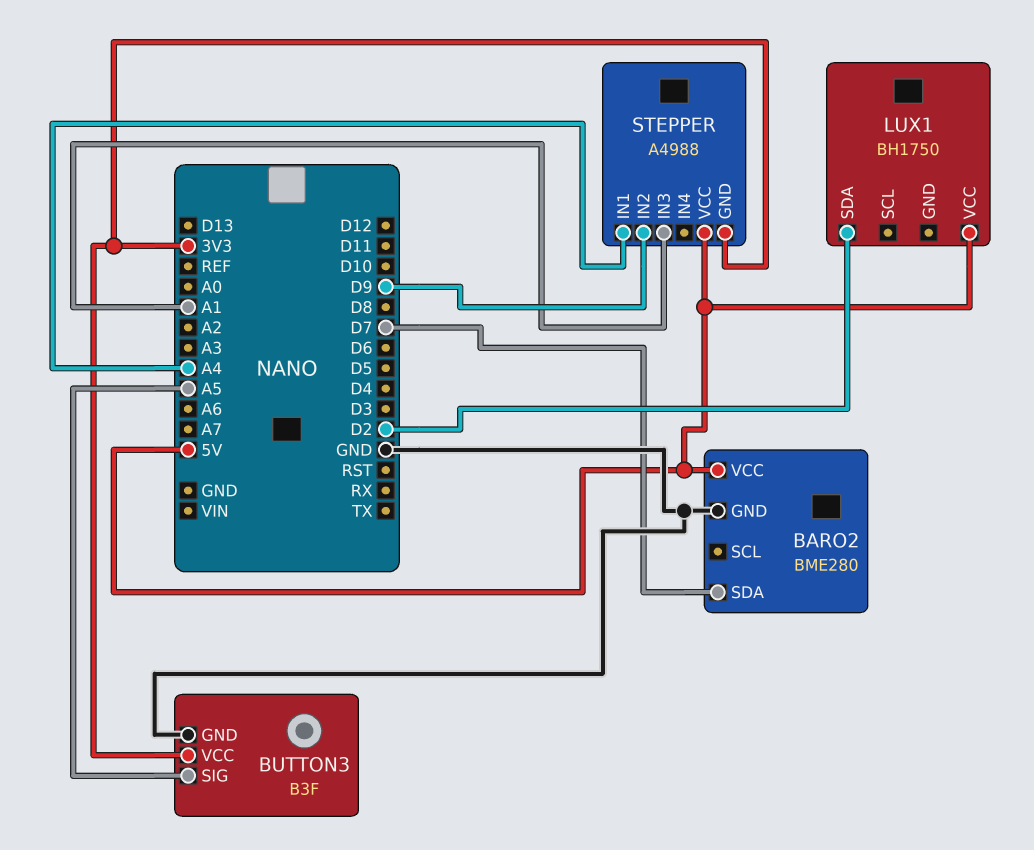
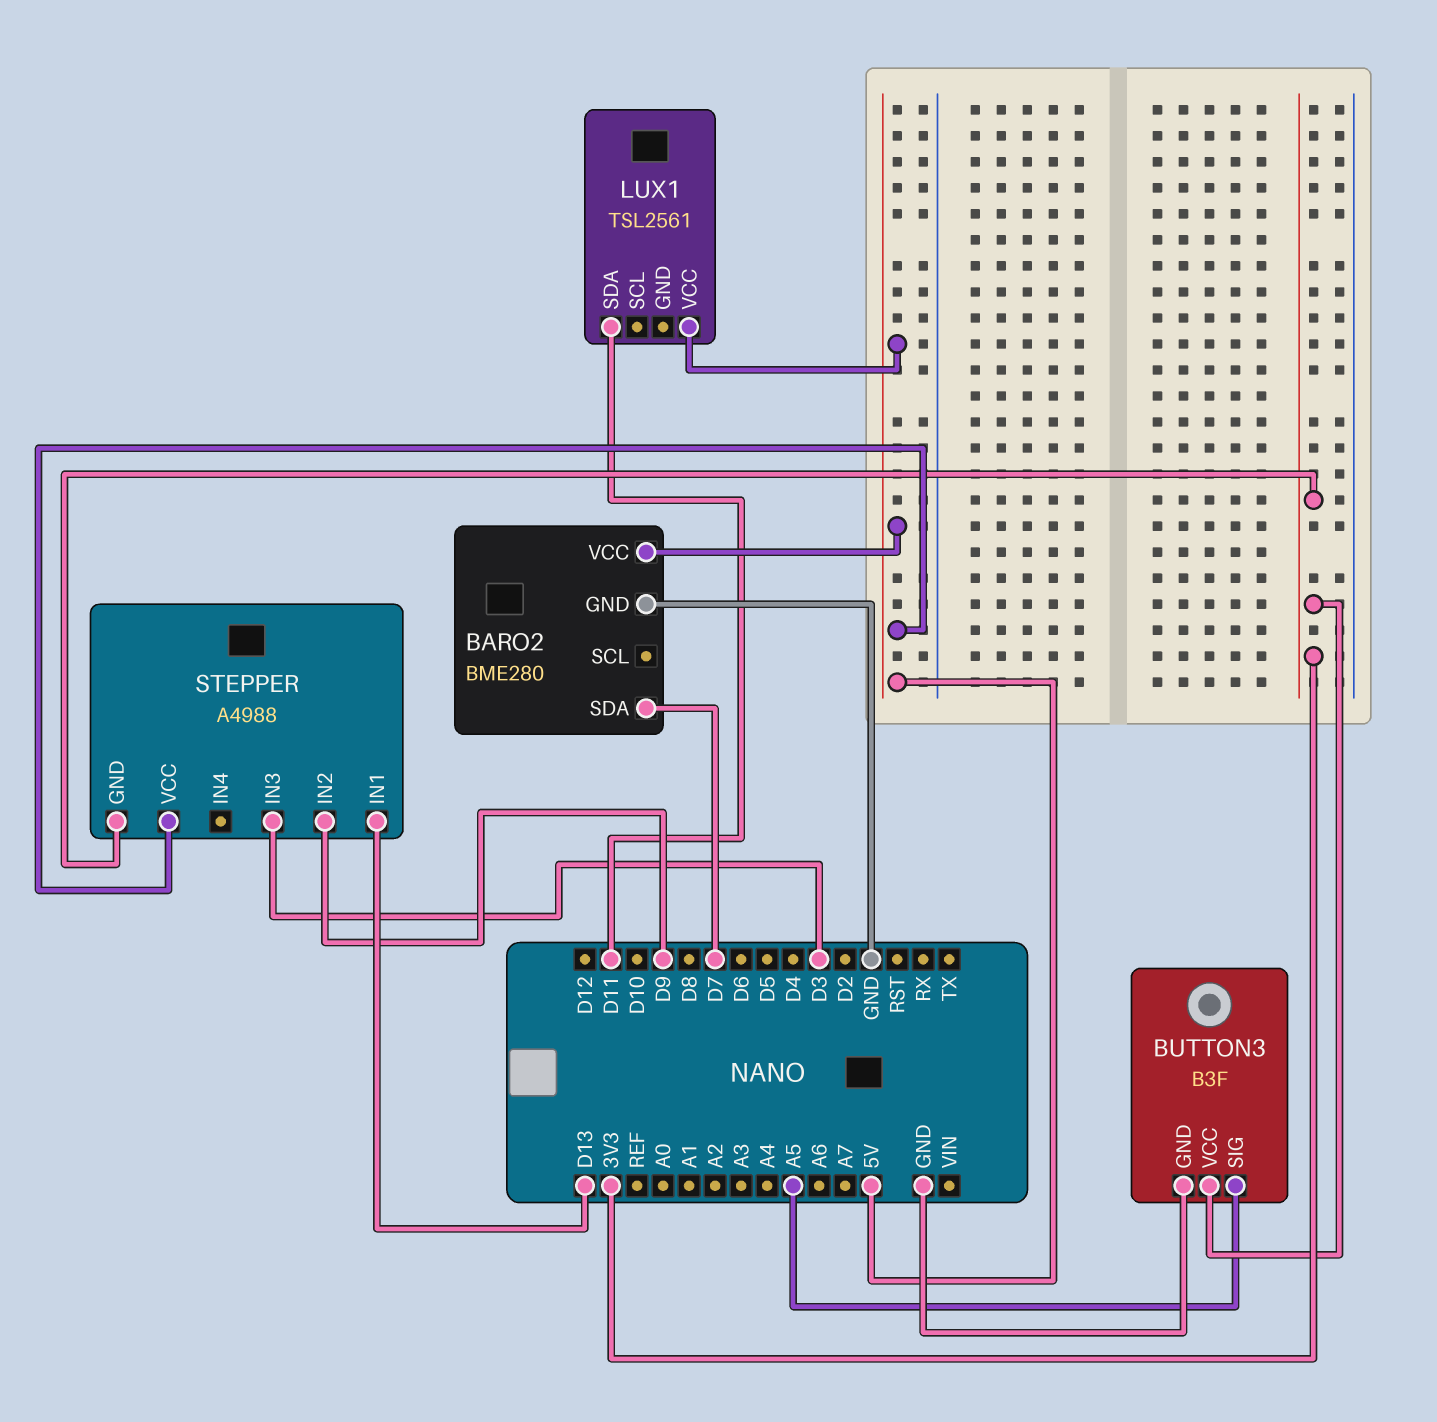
LUX1: BH1750 -> TSL2561
LUX1 pin SDA: D2 -> D11
STEPPER pin IN1: A4 -> D13
STEPPER pin IN3: A1 -> D3

